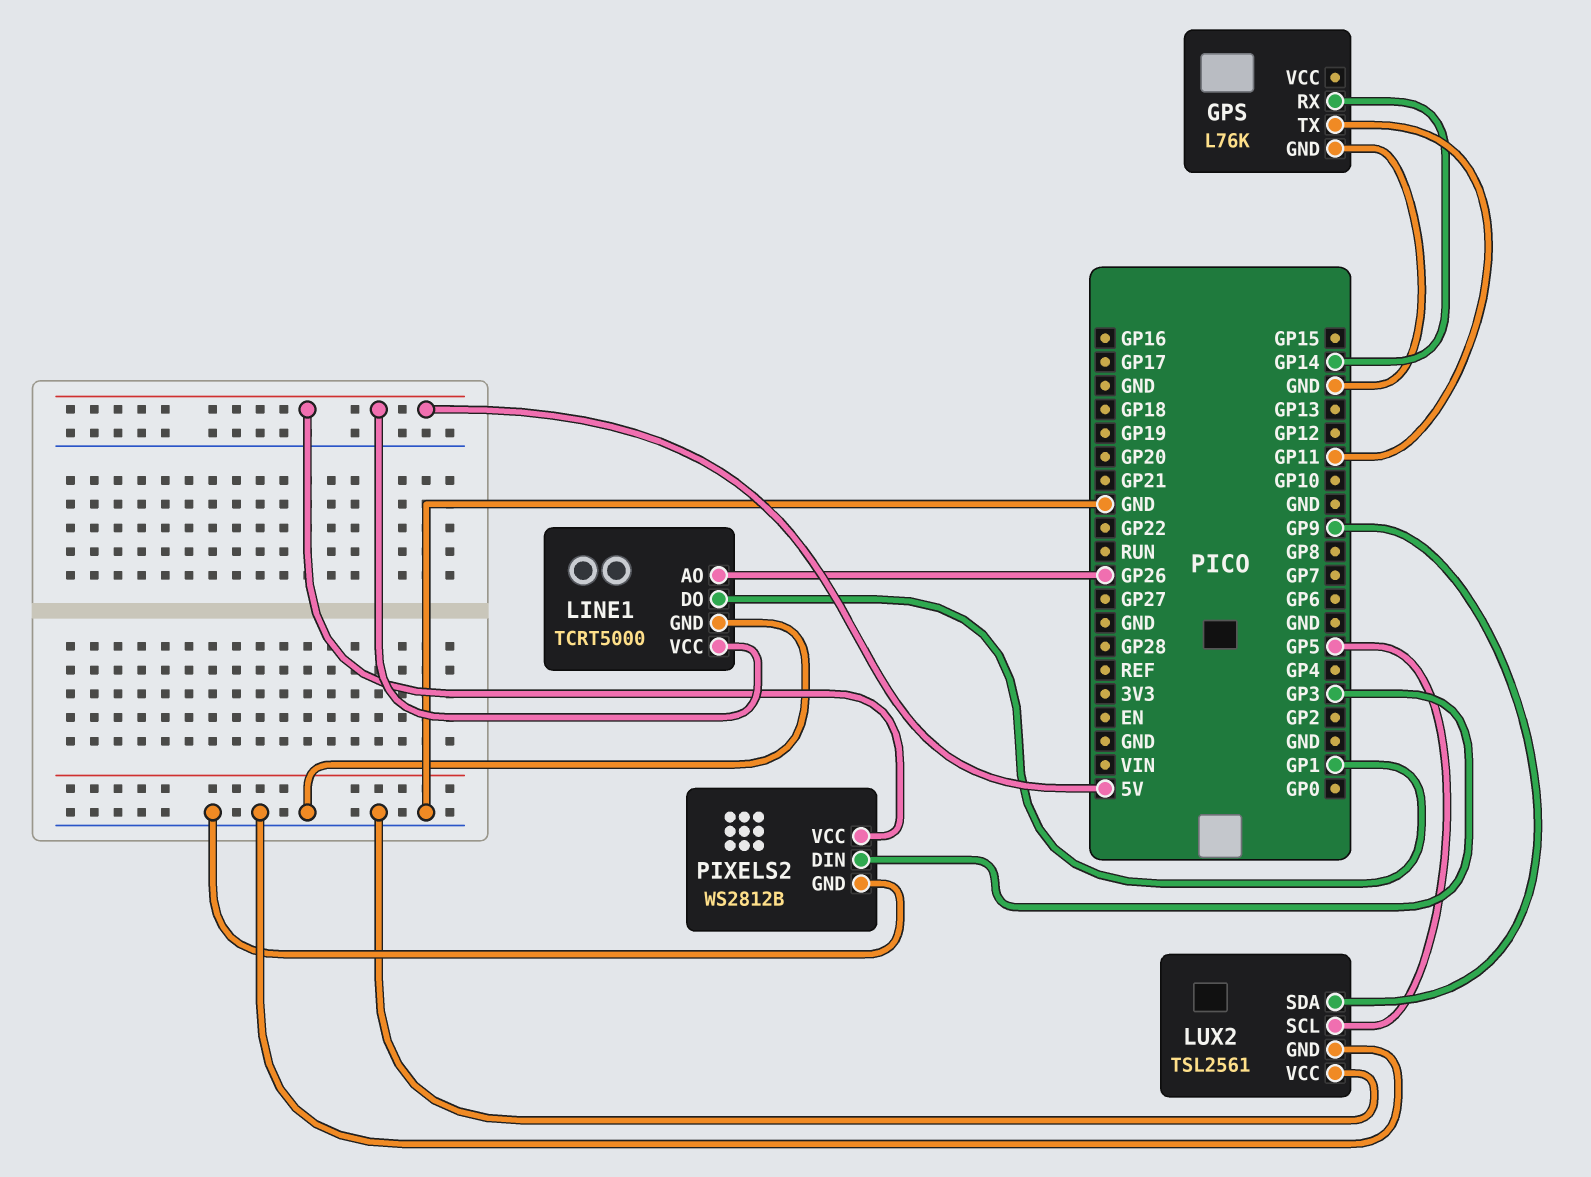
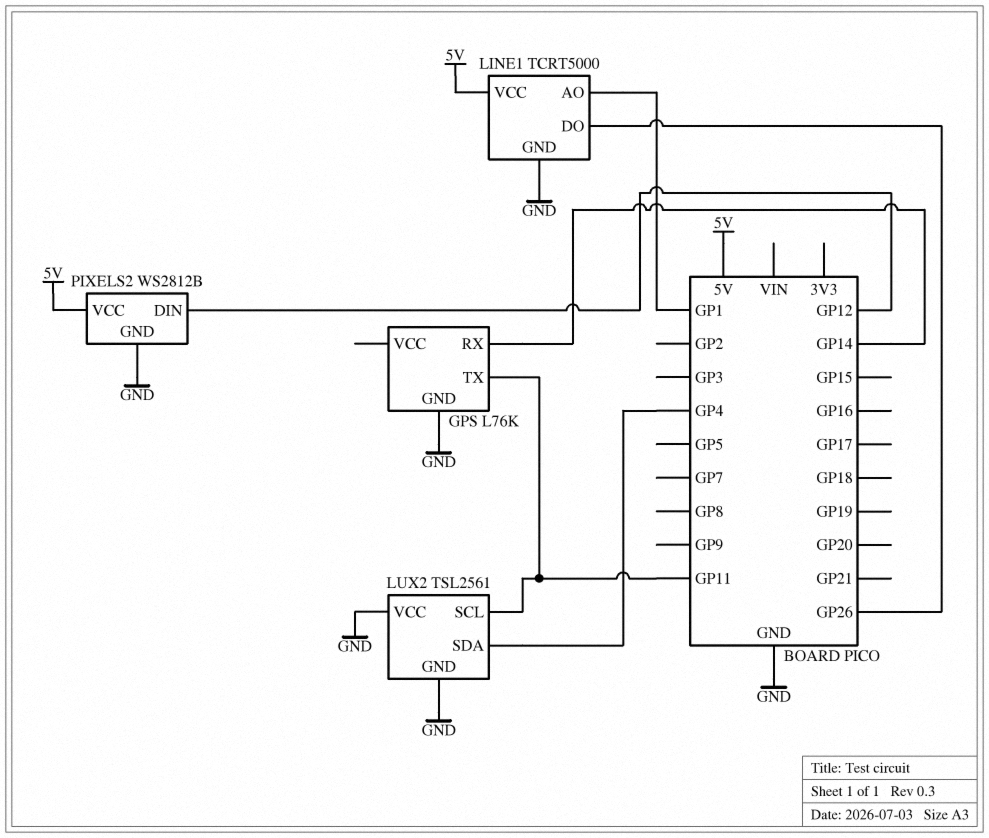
LINE1 pin AO: GP26 -> GP1
LINE1 pin DO: GP1 -> GP26
LUX2 pin SCL: GP5 -> GP11
LUX2 pin SDA: GP9 -> GP4
PIXELS2 pin DIN: GP3 -> GP12

